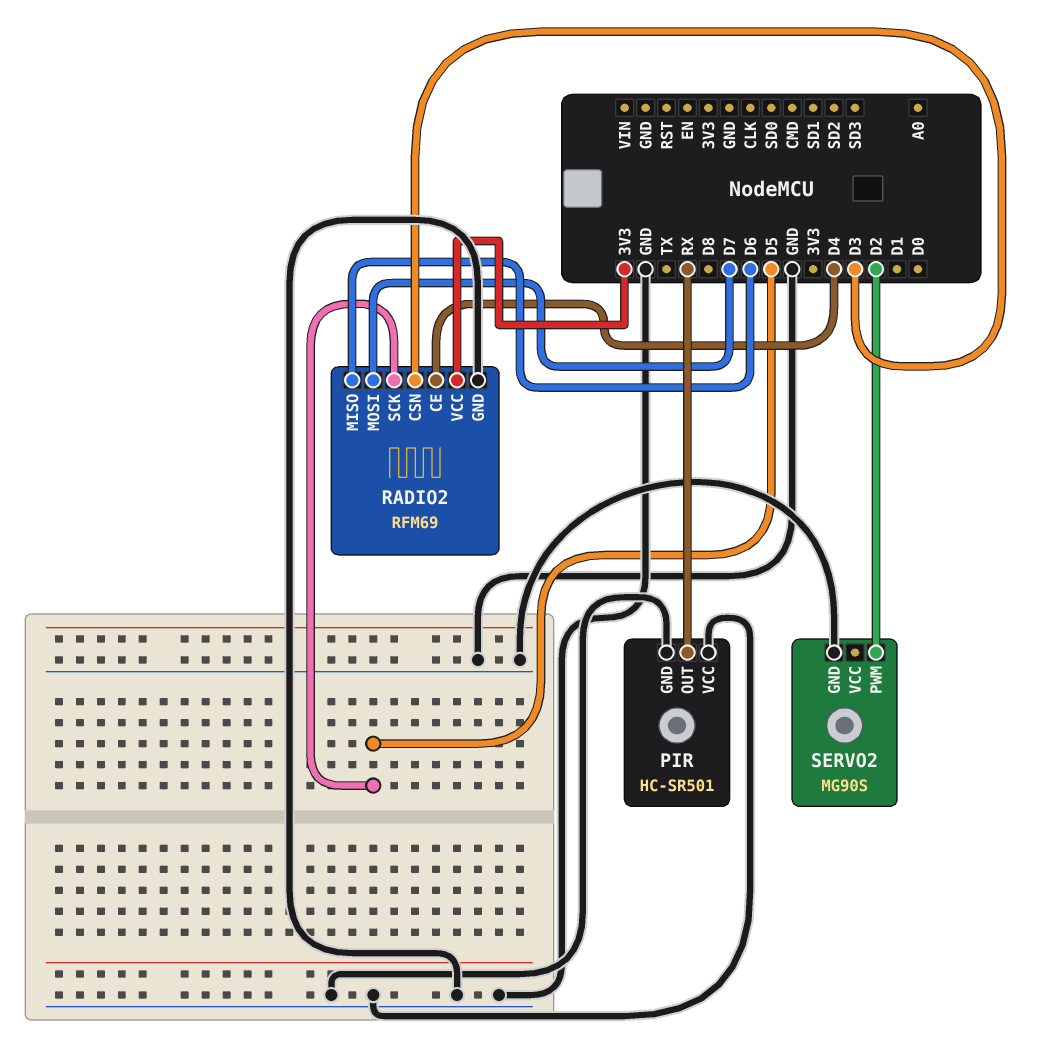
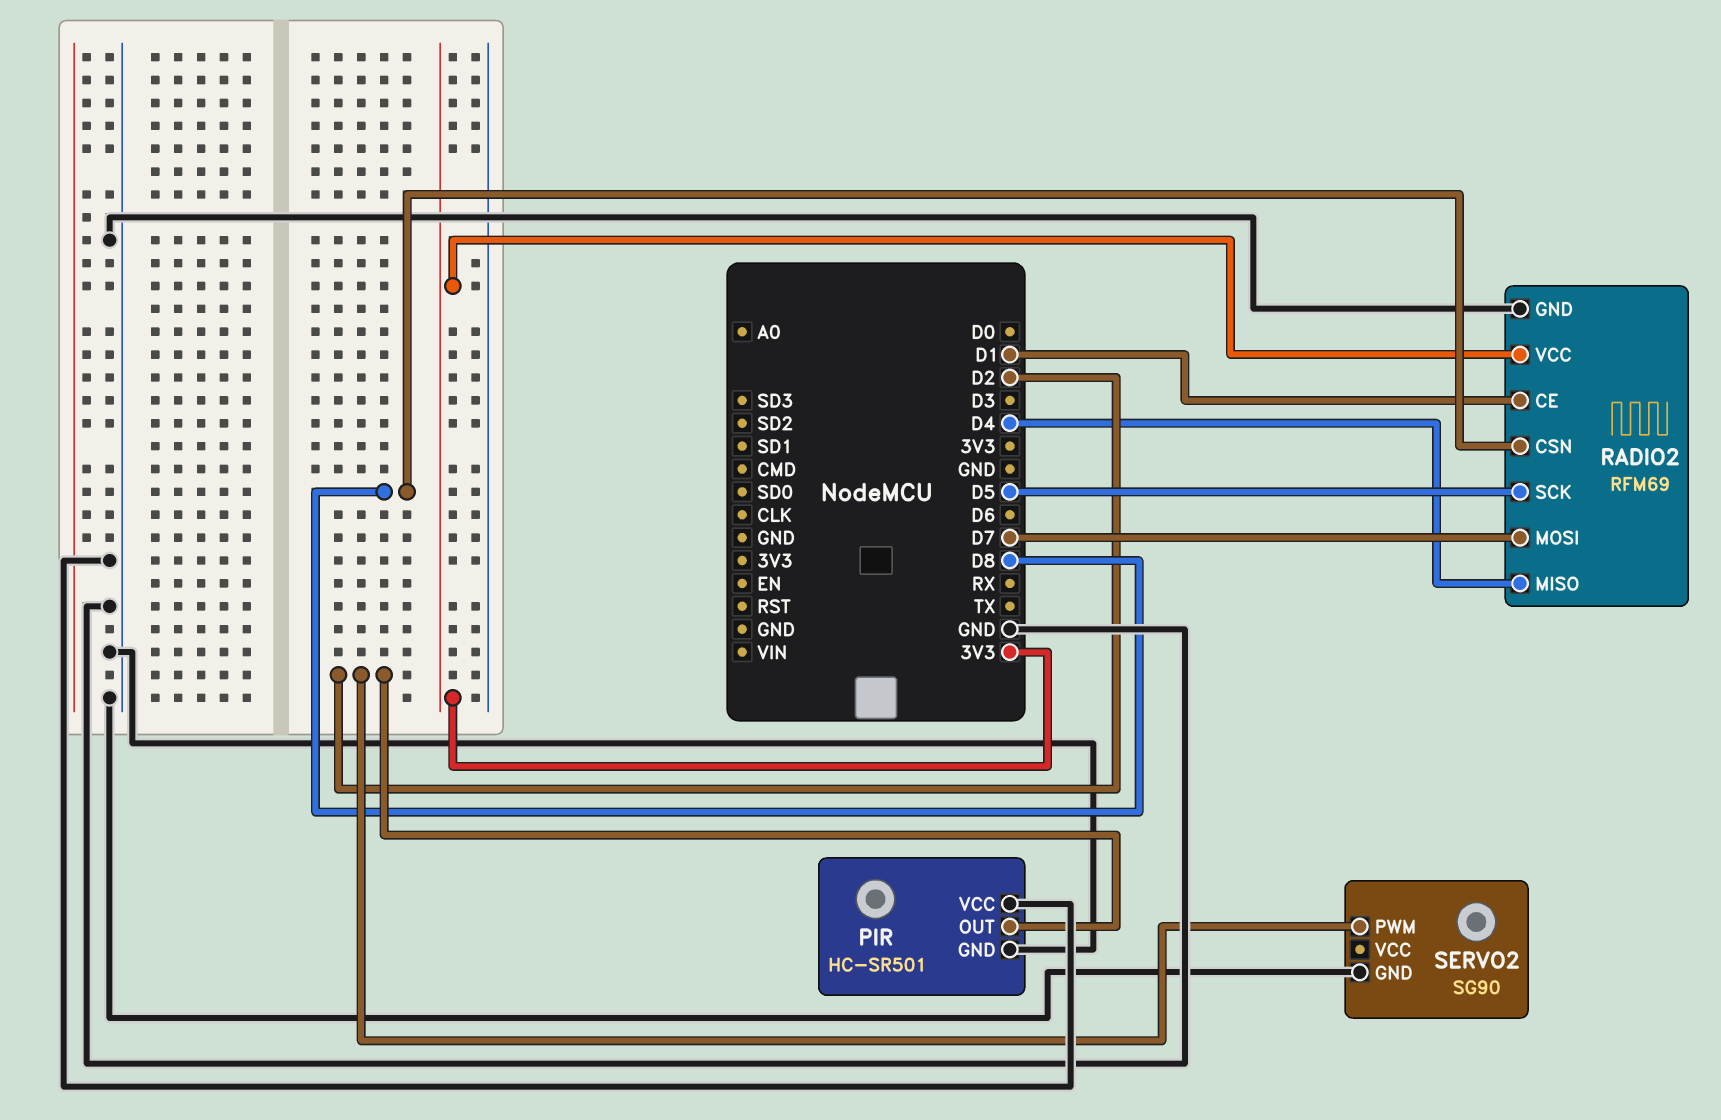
PIR pin OUT: RX -> D2
RADIO2 pin CE: D4 -> D1
RADIO2 pin CSN: D3 -> D8
RADIO2 pin MISO: D6 -> D4
SERVO2: MG90S -> SG90

